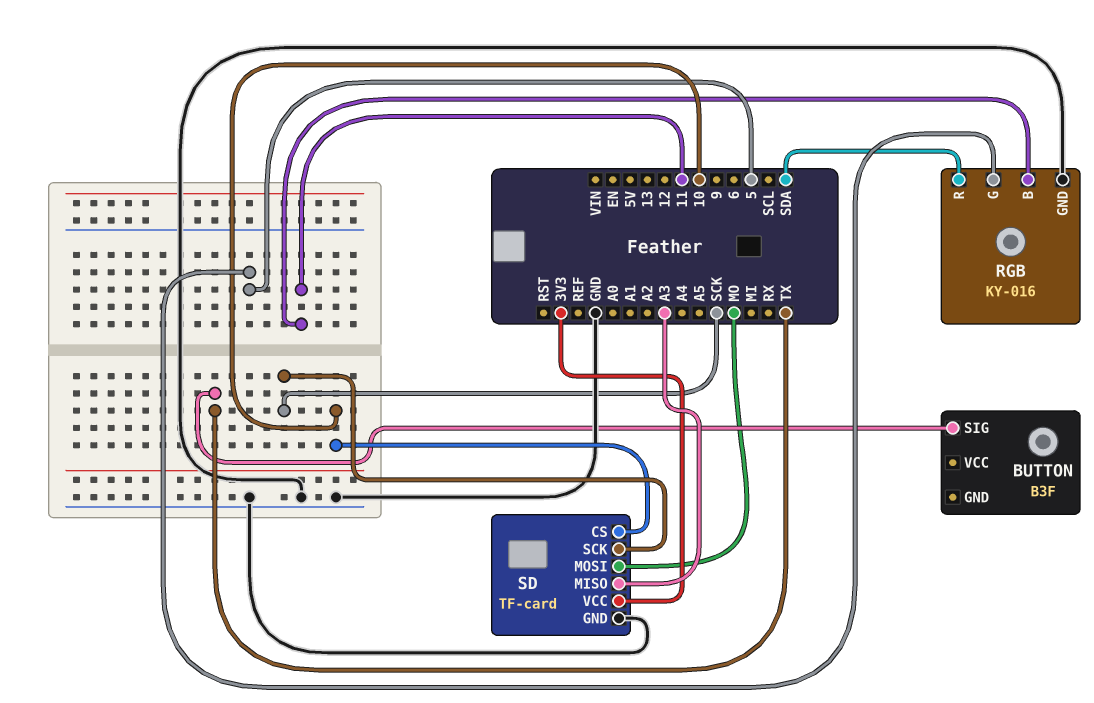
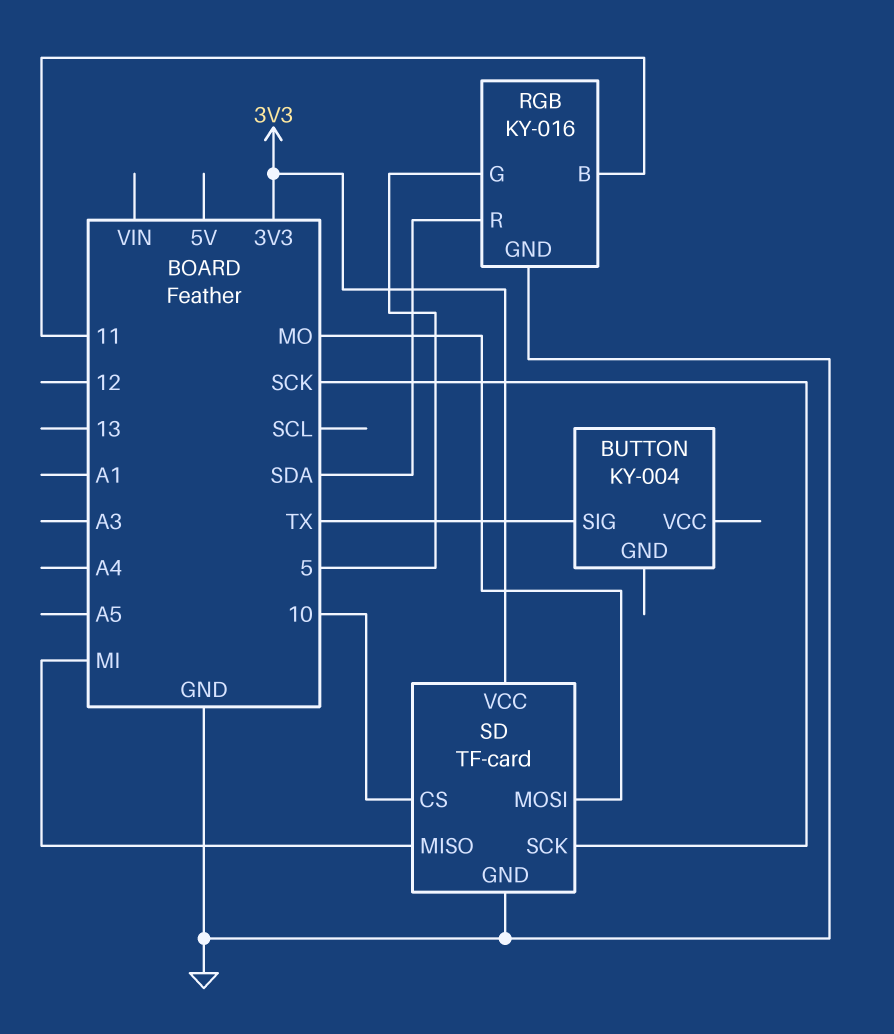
BUTTON: B3F -> KY-004
SD pin MISO: A3 -> MI

